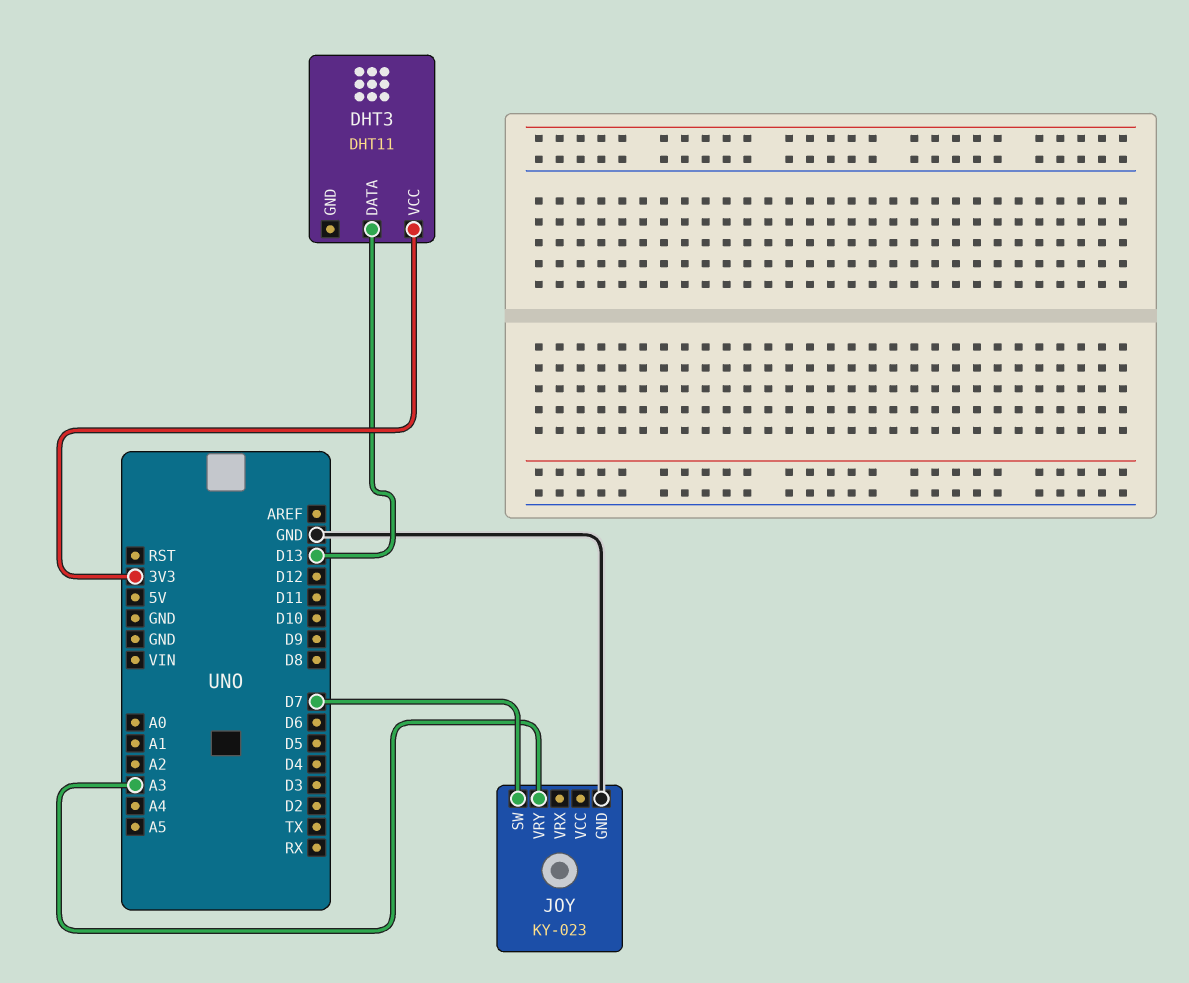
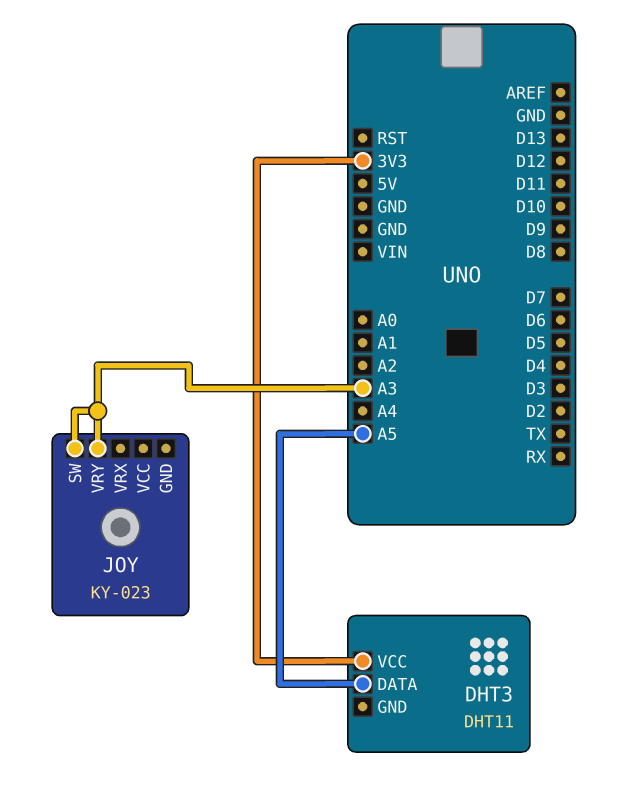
DHT3 pin DATA: D13 -> A5
JOY pin GND: GND -> none
JOY pin SW: D7 -> A3

